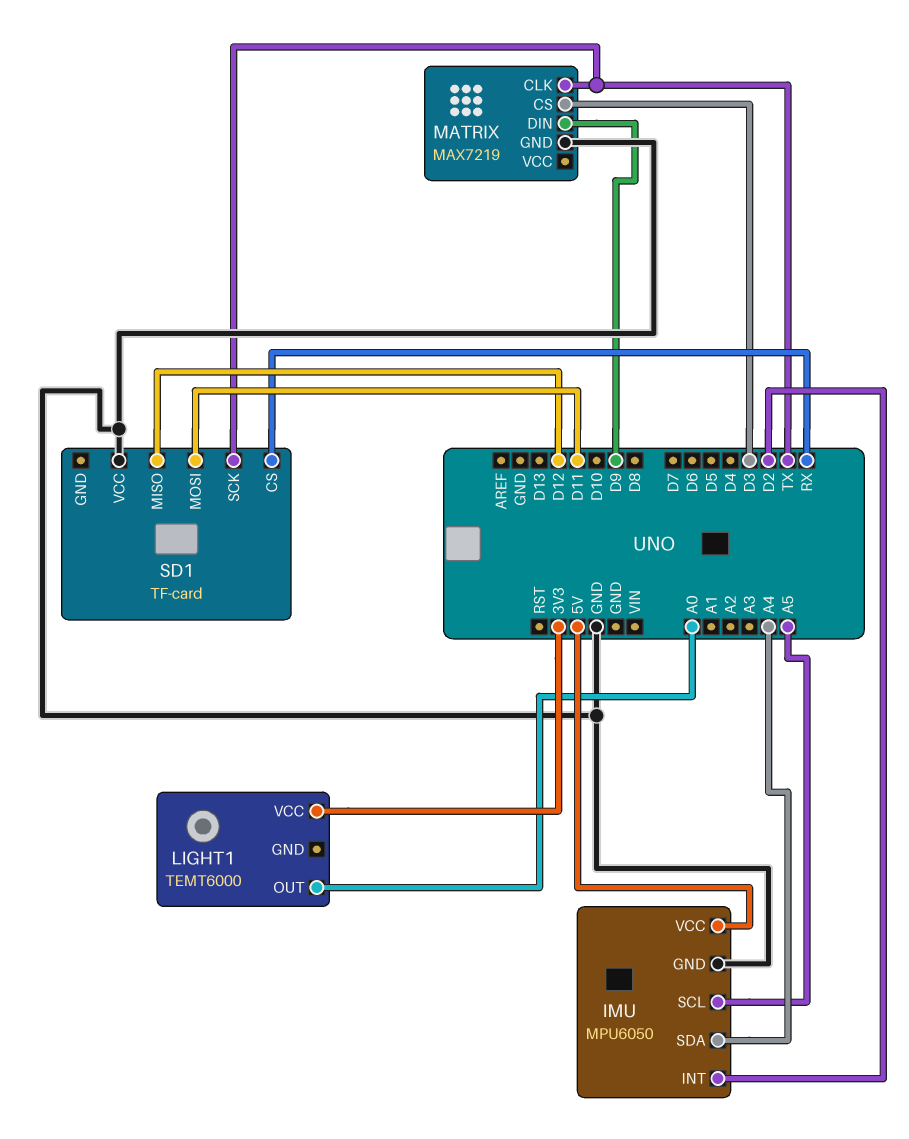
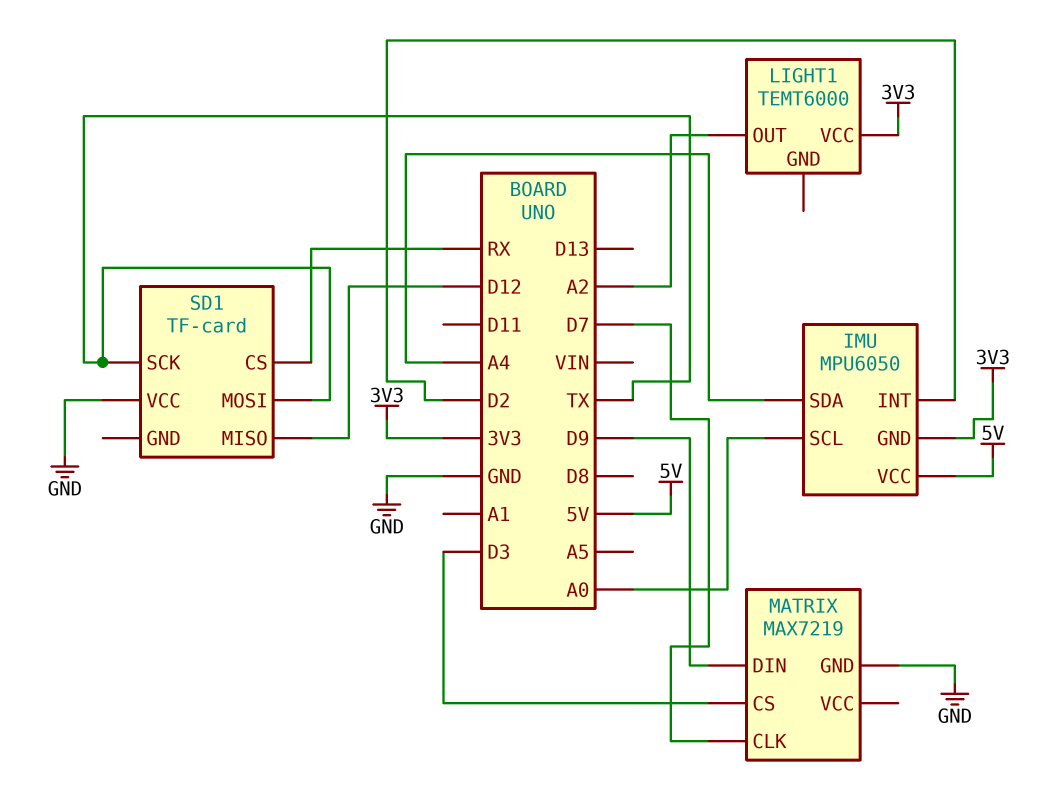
IMU pin GND: GND -> 3V3
IMU pin SCL: A5 -> A0
LIGHT1 pin OUT: A0 -> A2
MATRIX pin CLK: TX -> D7
SD1 pin MOSI: D11 -> TX

